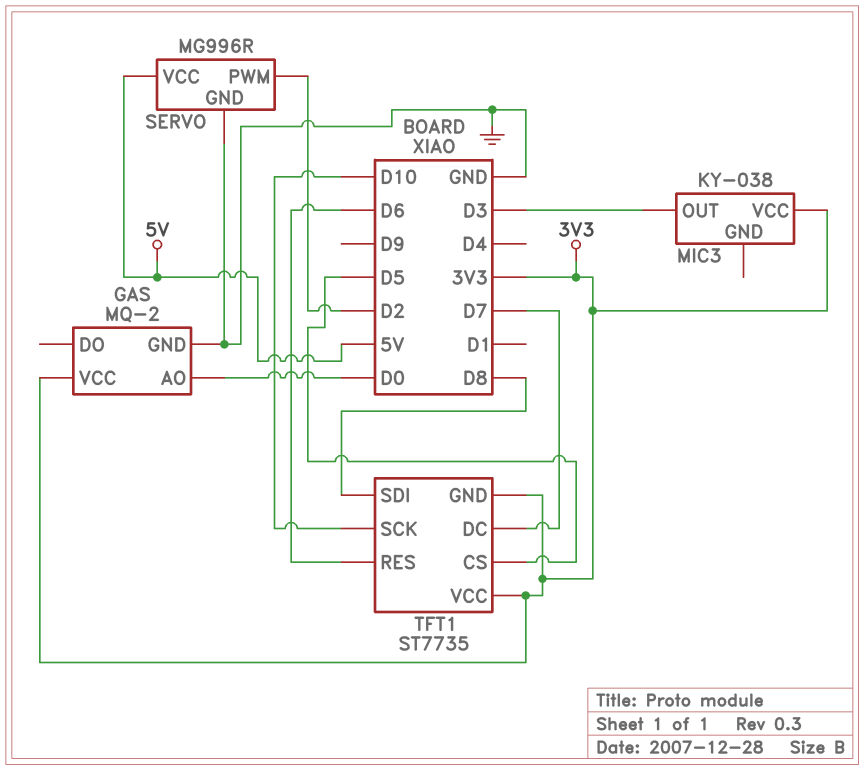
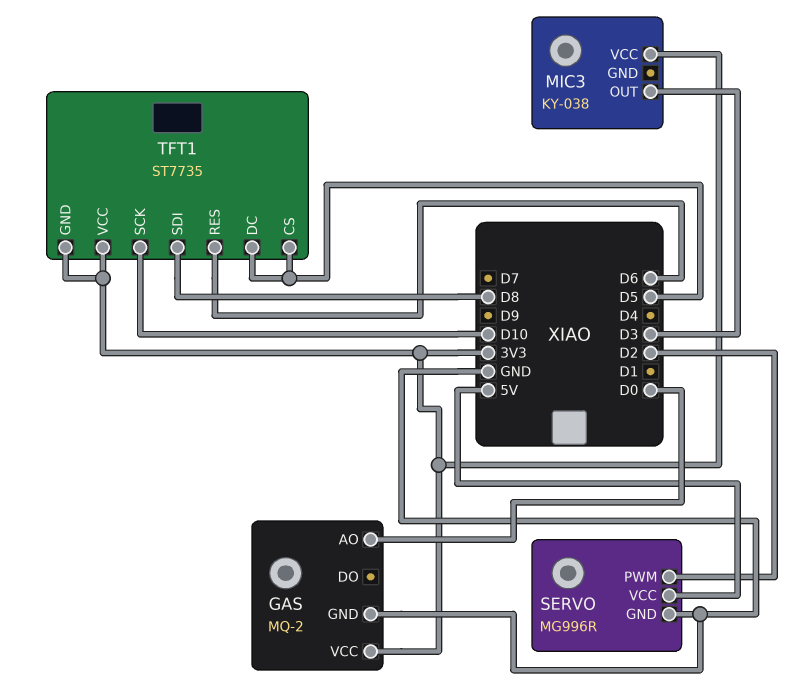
TFT1 pin DC: D7 -> D5

